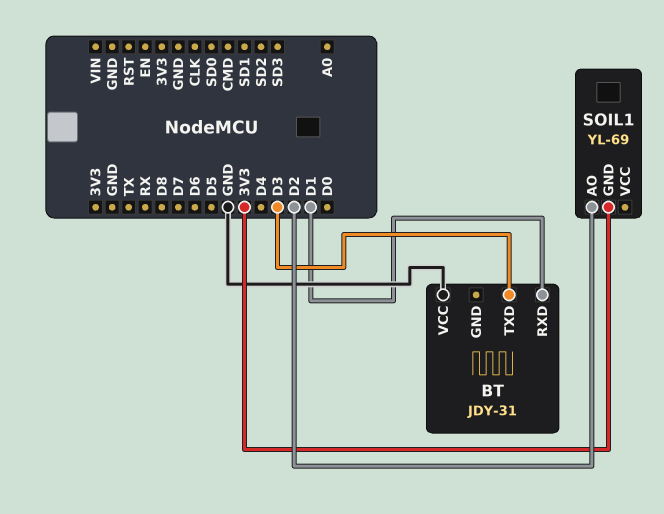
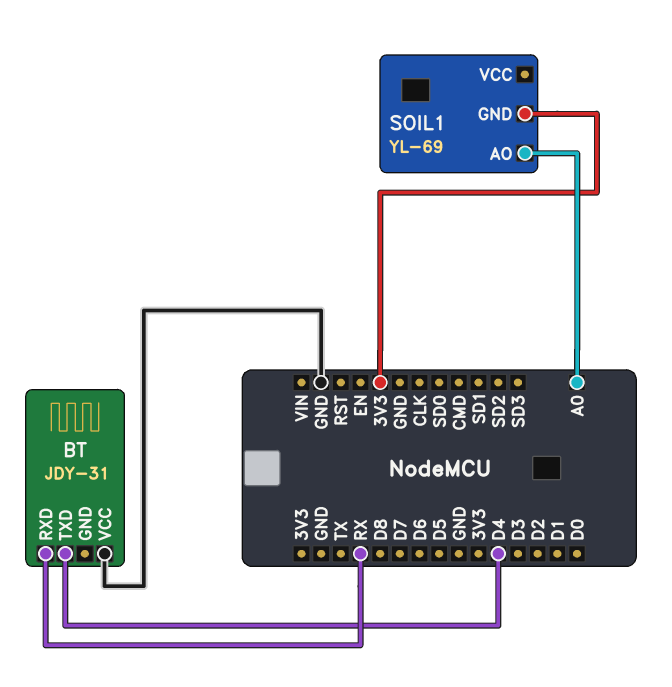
BT pin RXD: D1 -> RX
BT pin TXD: D3 -> D4
SOIL1 pin AO: D2 -> A0

